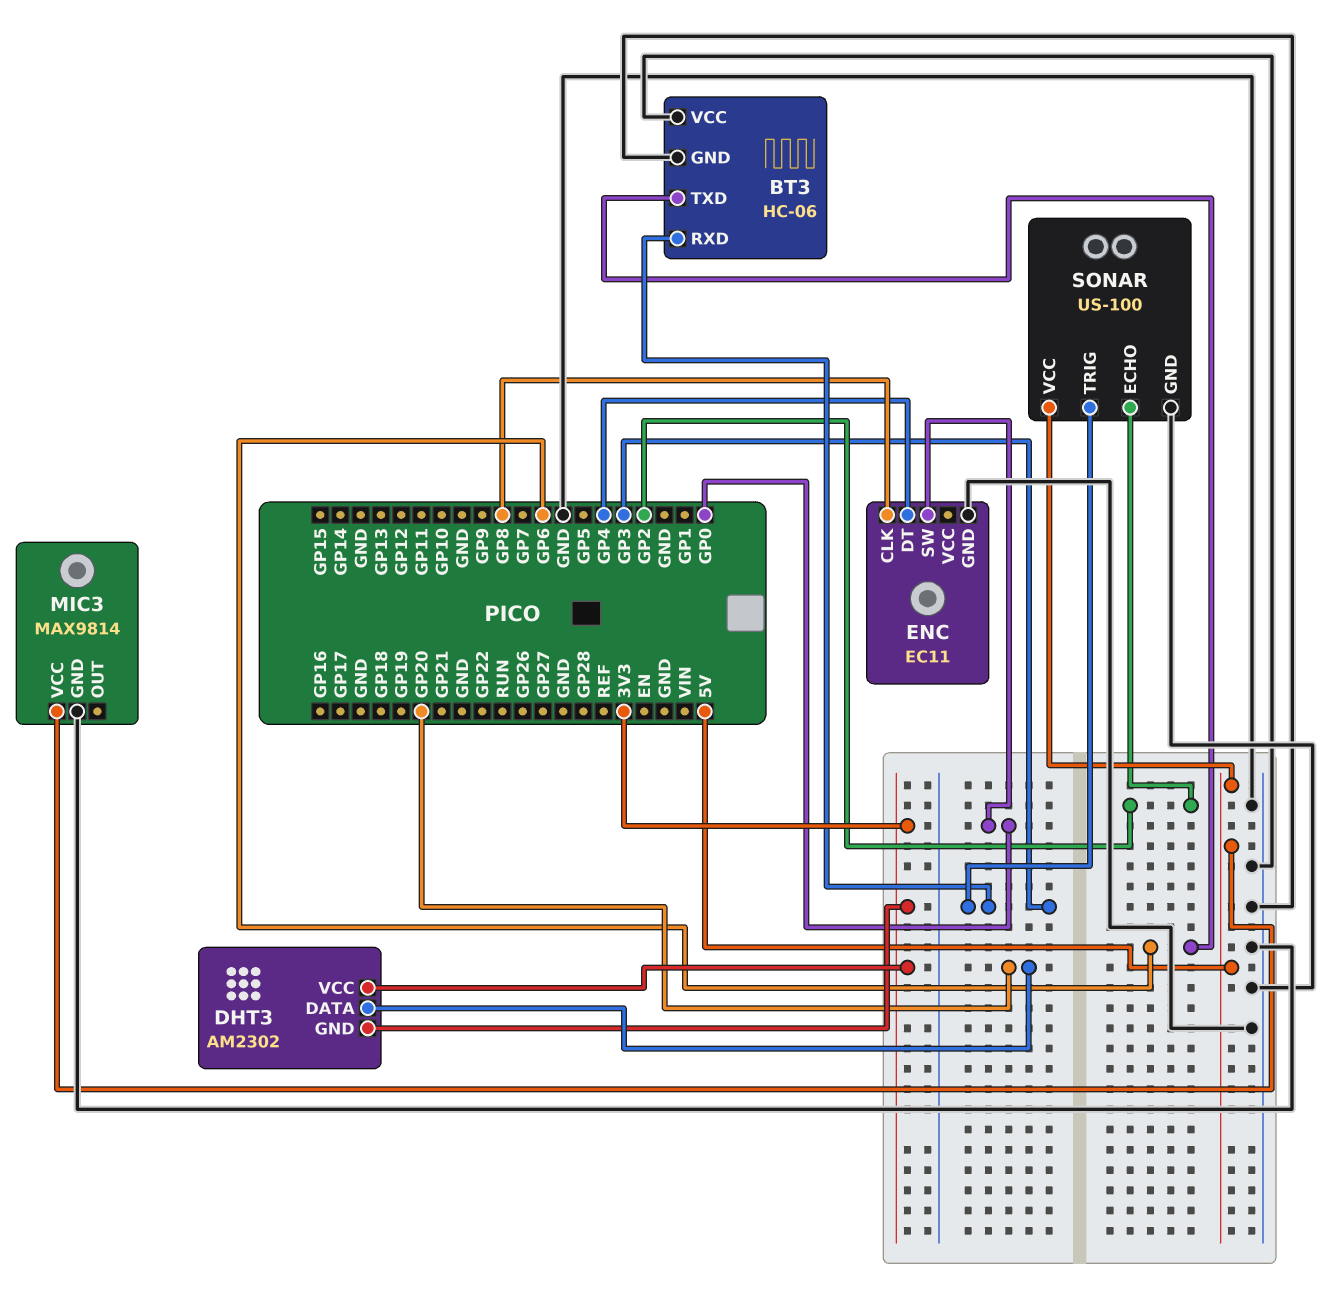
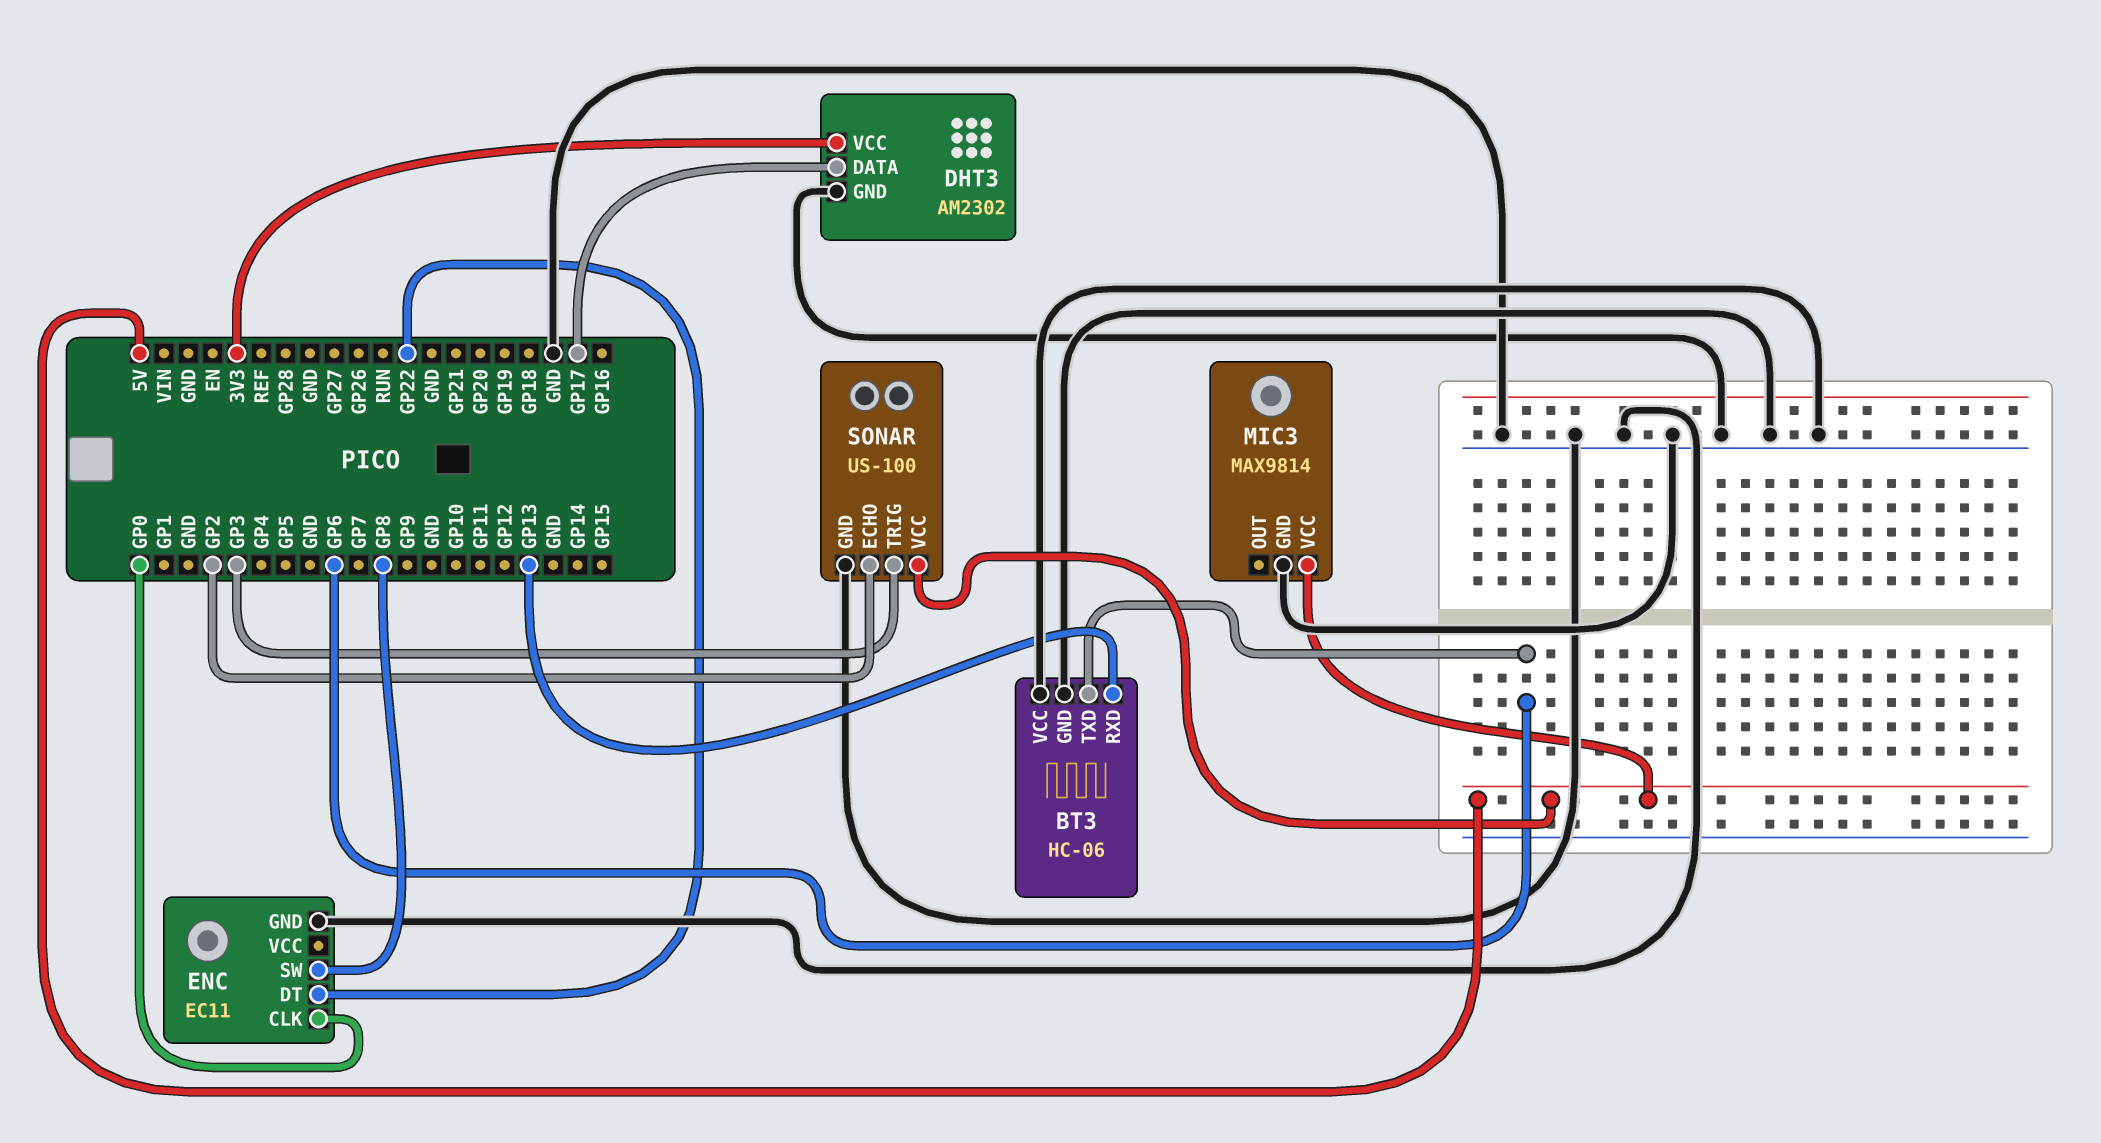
BT3 pin RXD: GP3 -> GP13
DHT3 pin DATA: GP20 -> GP17
DHT3 pin GND: 3V3 -> GND
ENC pin CLK: GP8 -> GP0
ENC pin DT: GP4 -> GP22
ENC pin SW: GP0 -> GP8

